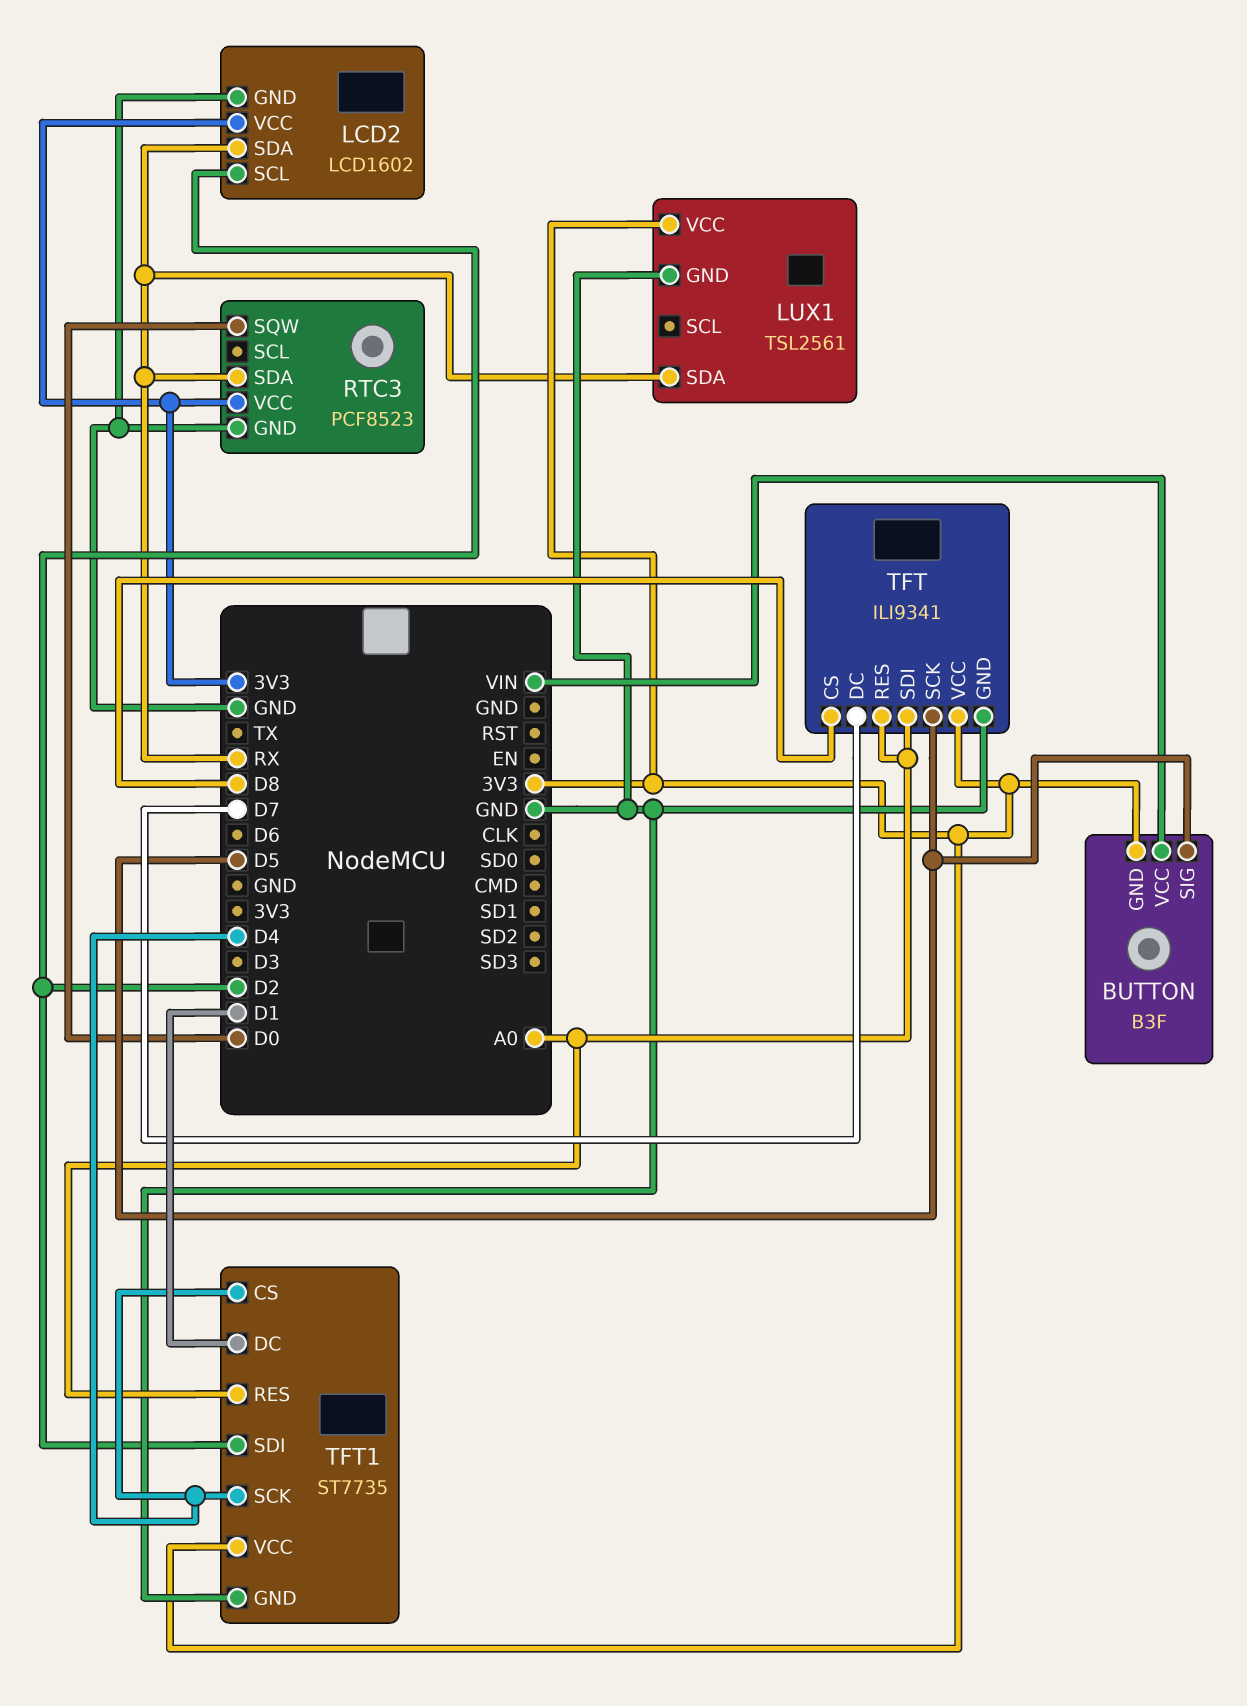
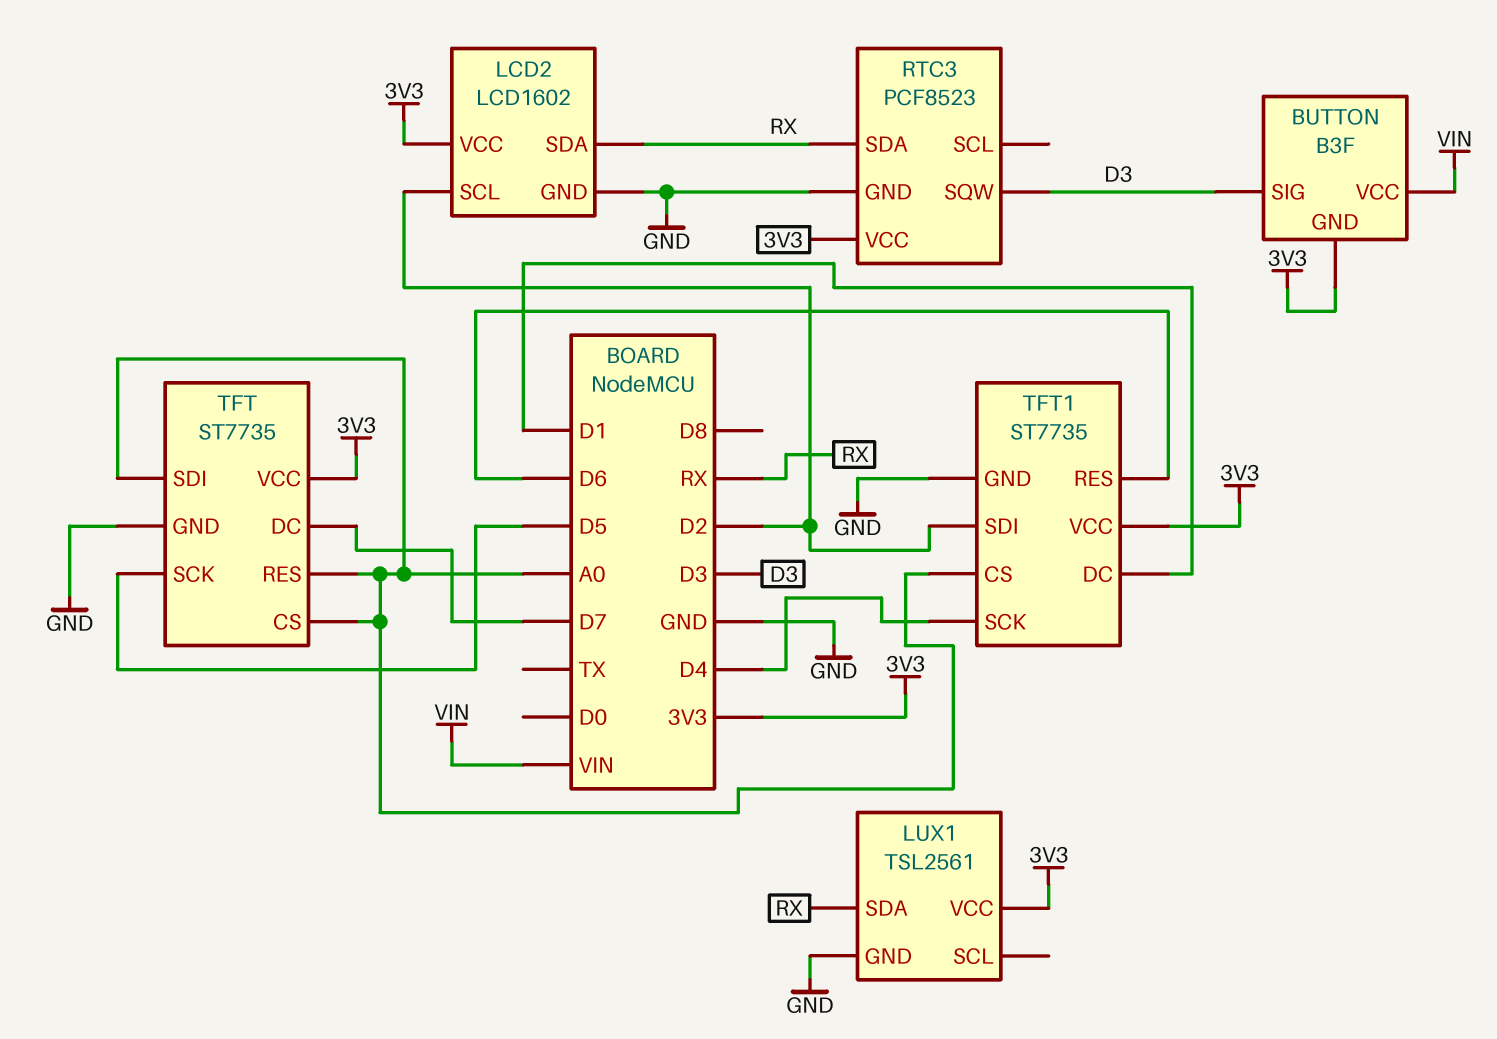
BUTTON pin SIG: D5 -> D3
RTC3 pin SQW: D0 -> D3
TFT: ILI9341 -> ST7735
TFT pin CS: D8 -> A0
TFT1 pin CS: D4 -> A0
TFT1 pin RES: A0 -> D6

